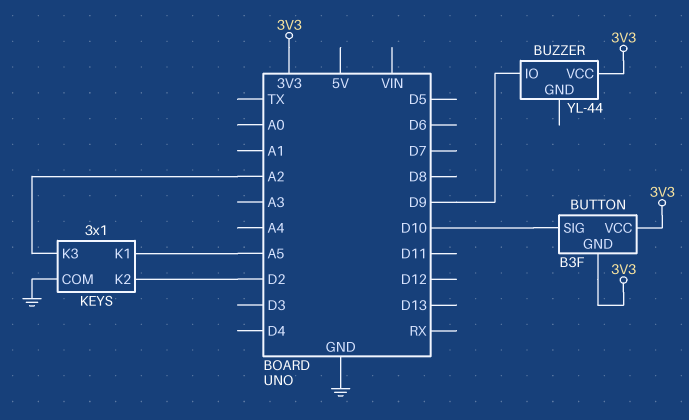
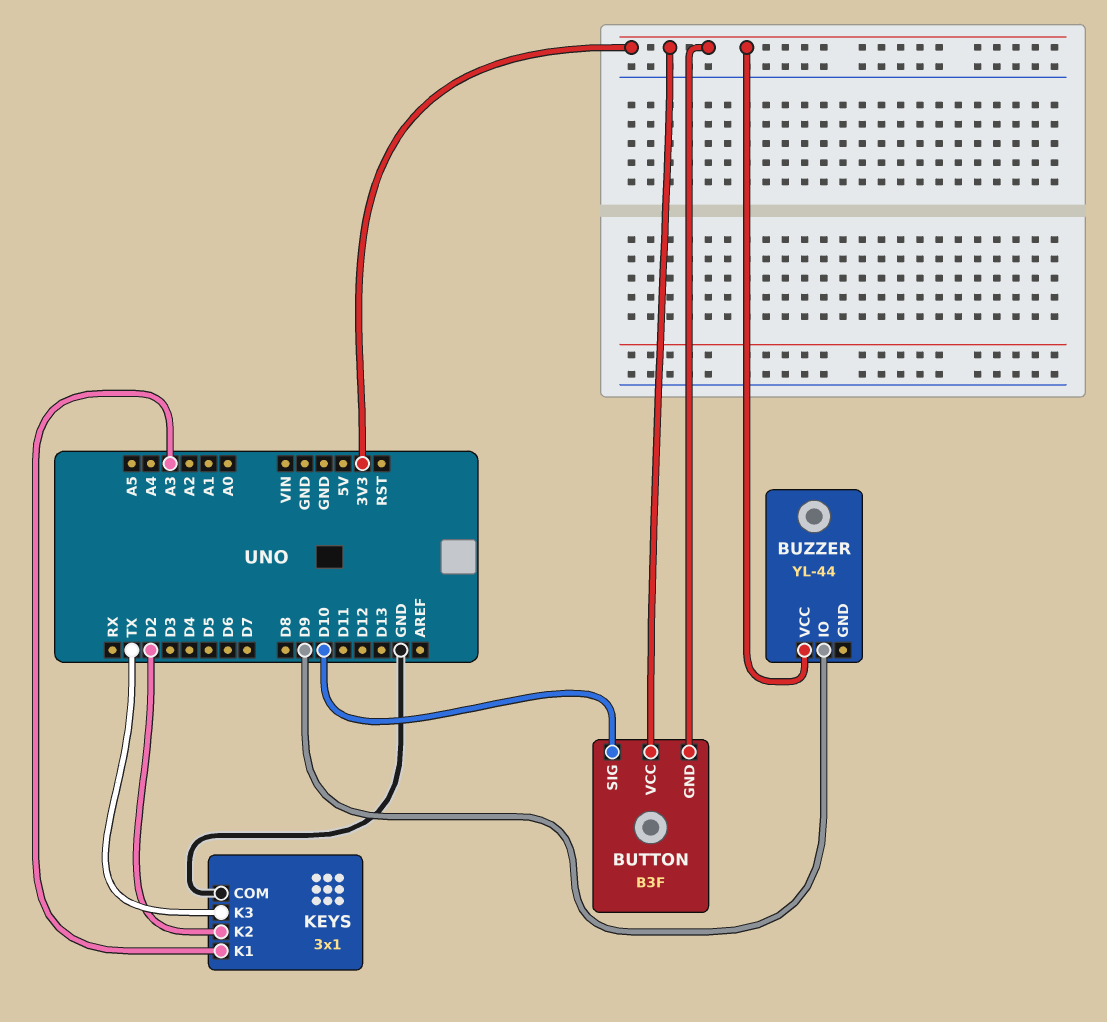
KEYS pin K1: A5 -> A3
KEYS pin K3: A2 -> TX

